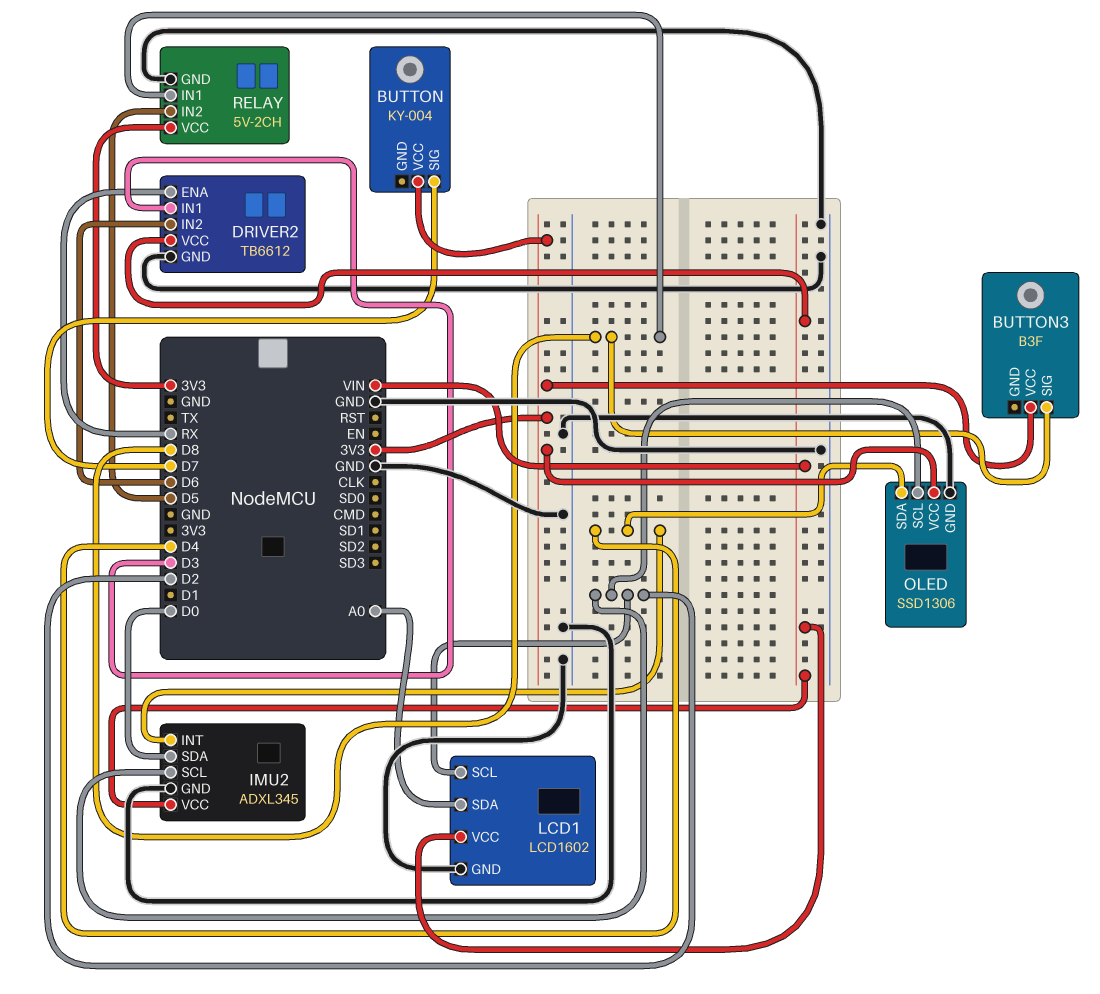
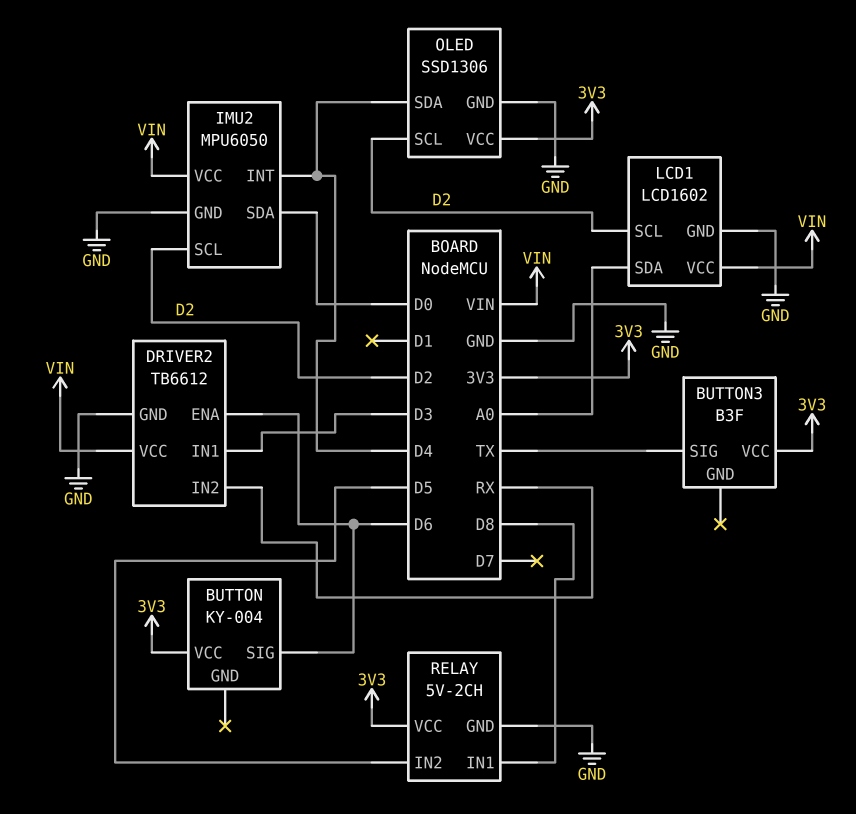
BUTTON pin SIG: D7 -> D6
BUTTON3 pin SIG: D8 -> TX
DRIVER2 pin ENA: RX -> D6
DRIVER2 pin IN2: D6 -> RX
IMU2: ADXL345 -> MPU6050

